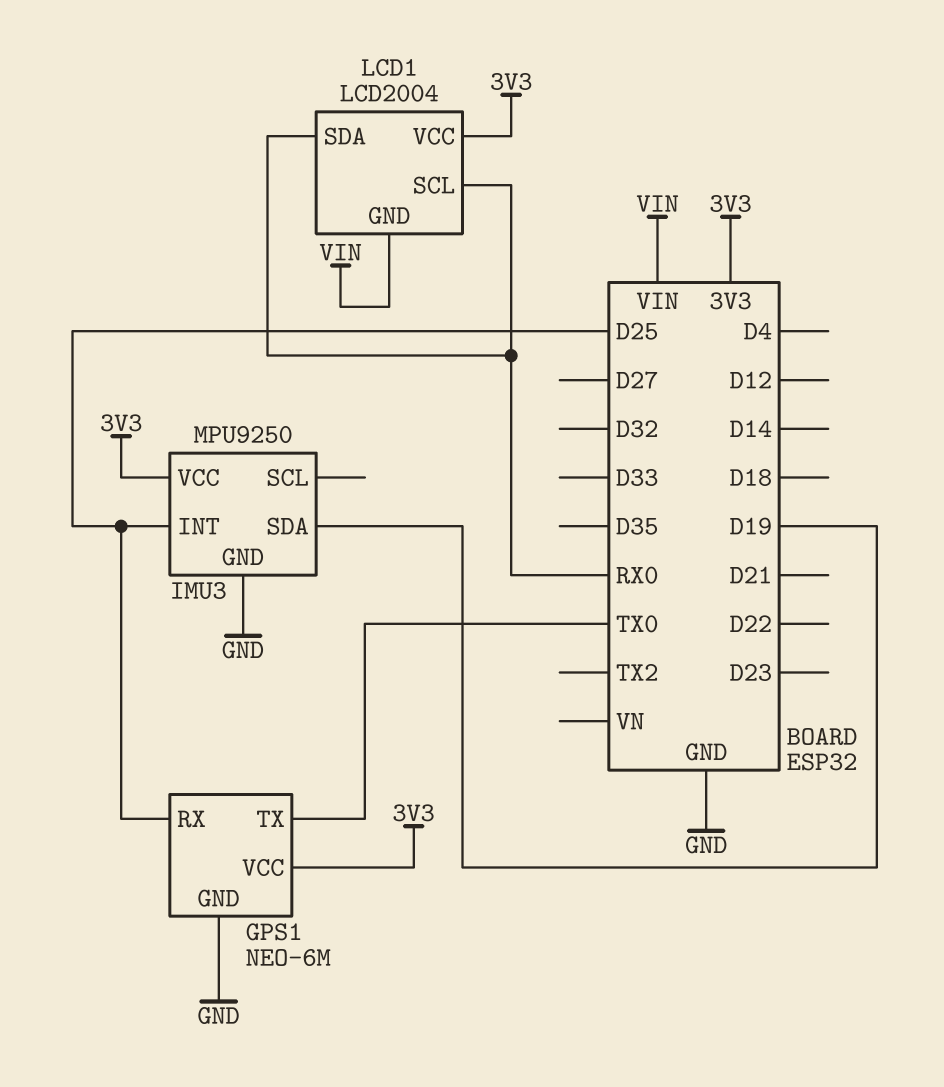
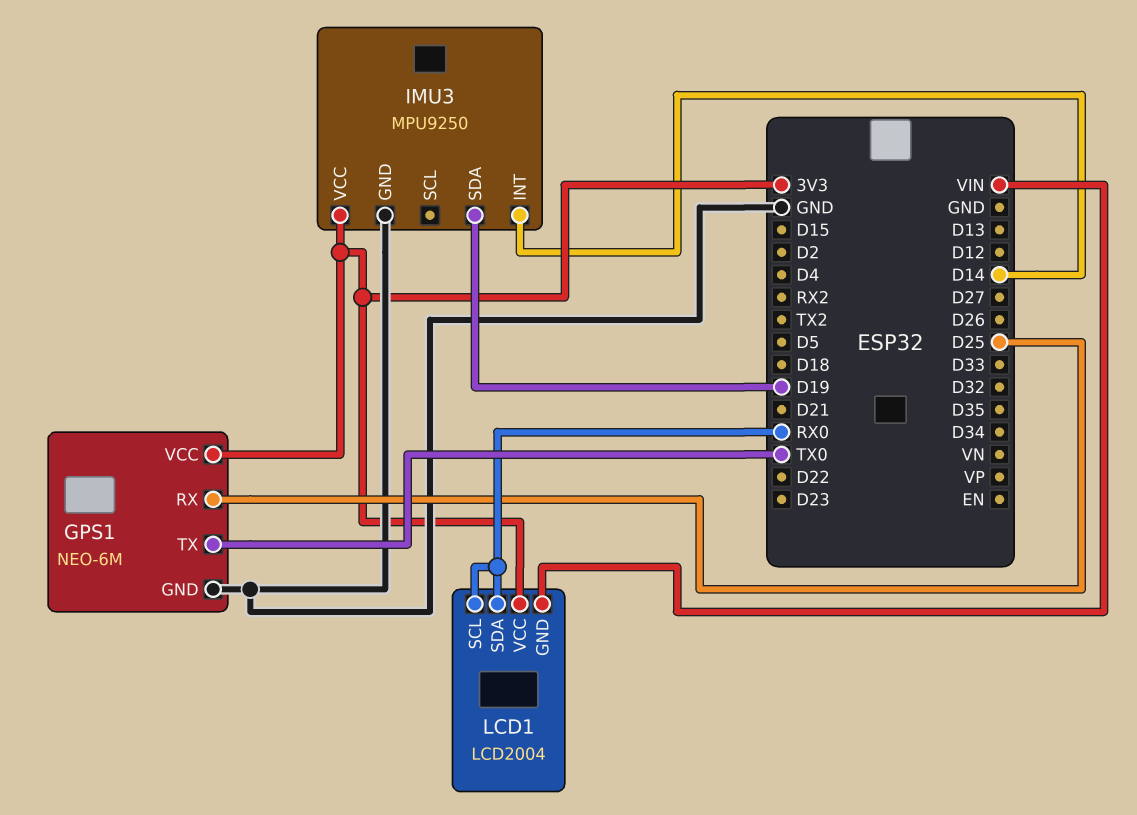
IMU3 pin INT: D25 -> D14

